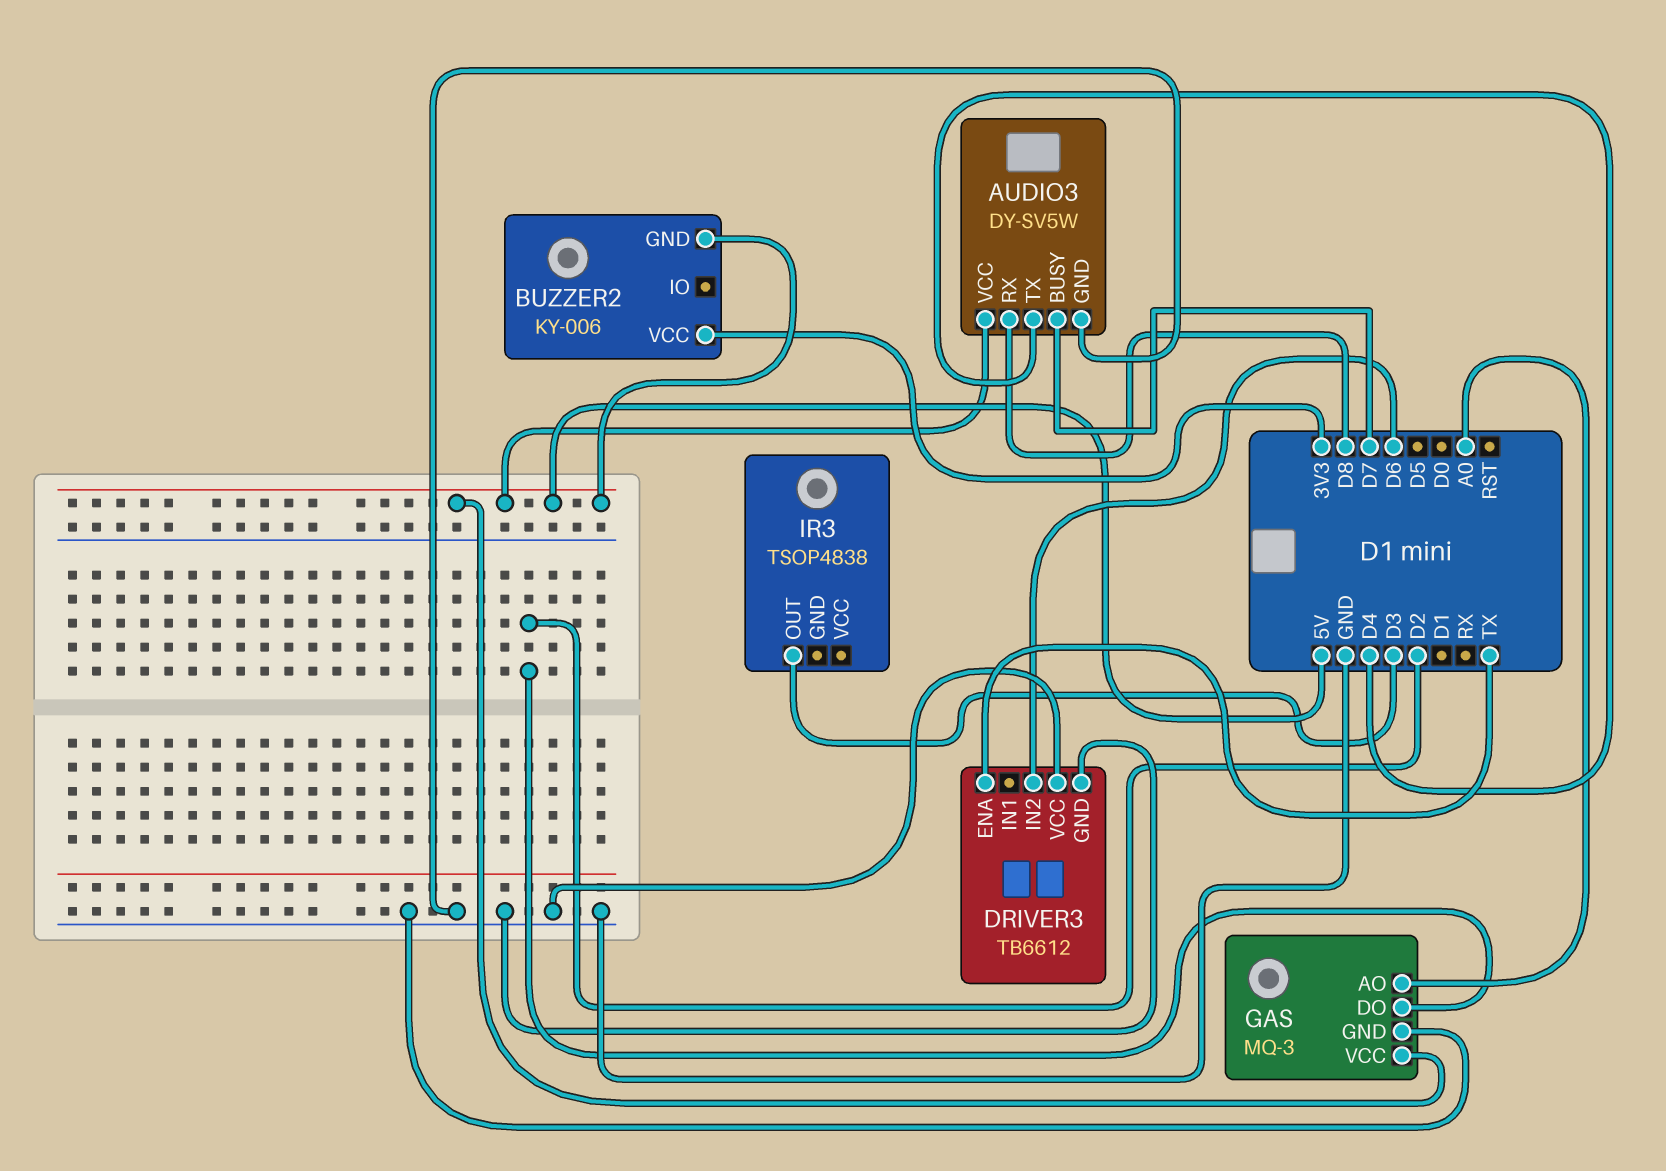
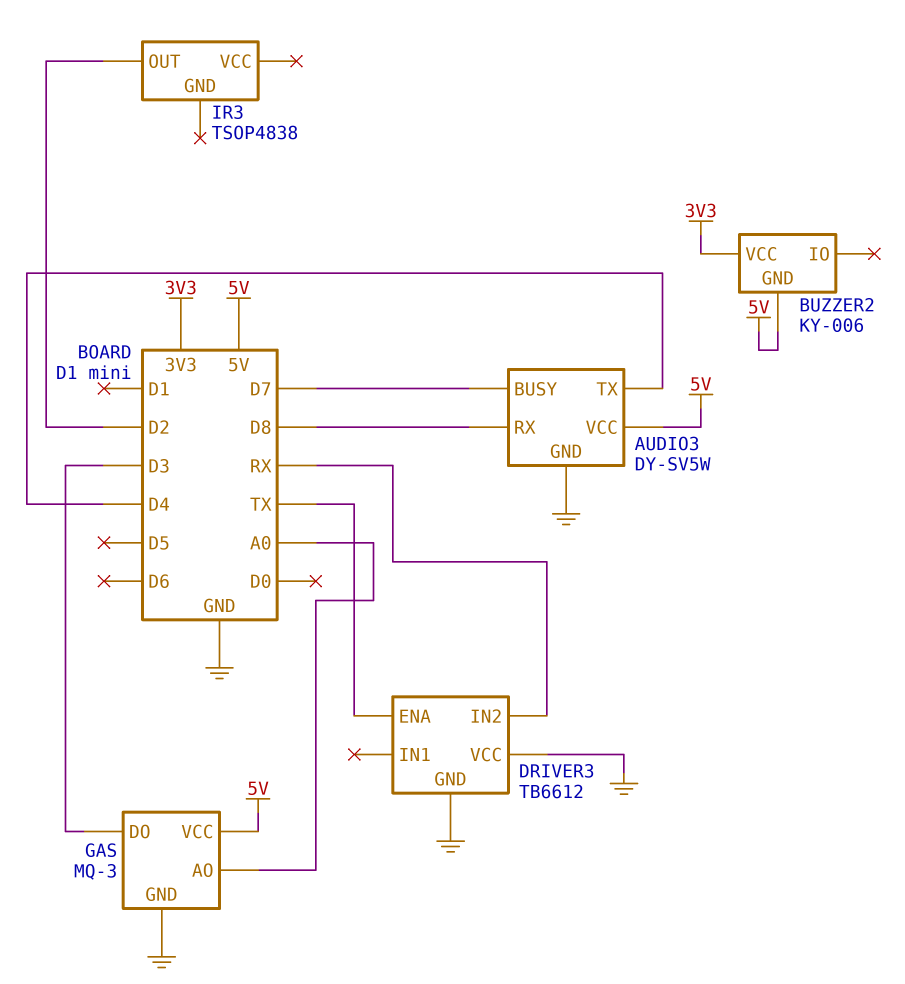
DRIVER3 pin IN2: D6 -> RX
GAS pin DO: D2 -> D3
IR3 pin OUT: D3 -> D2

